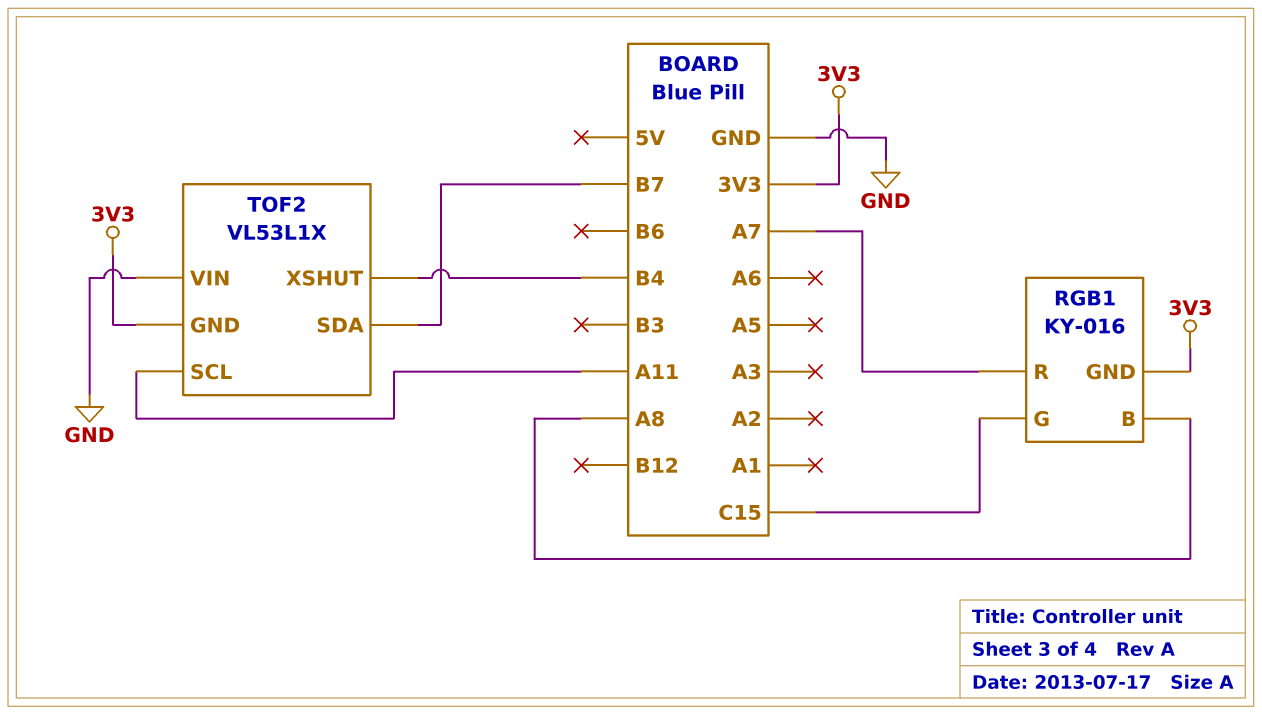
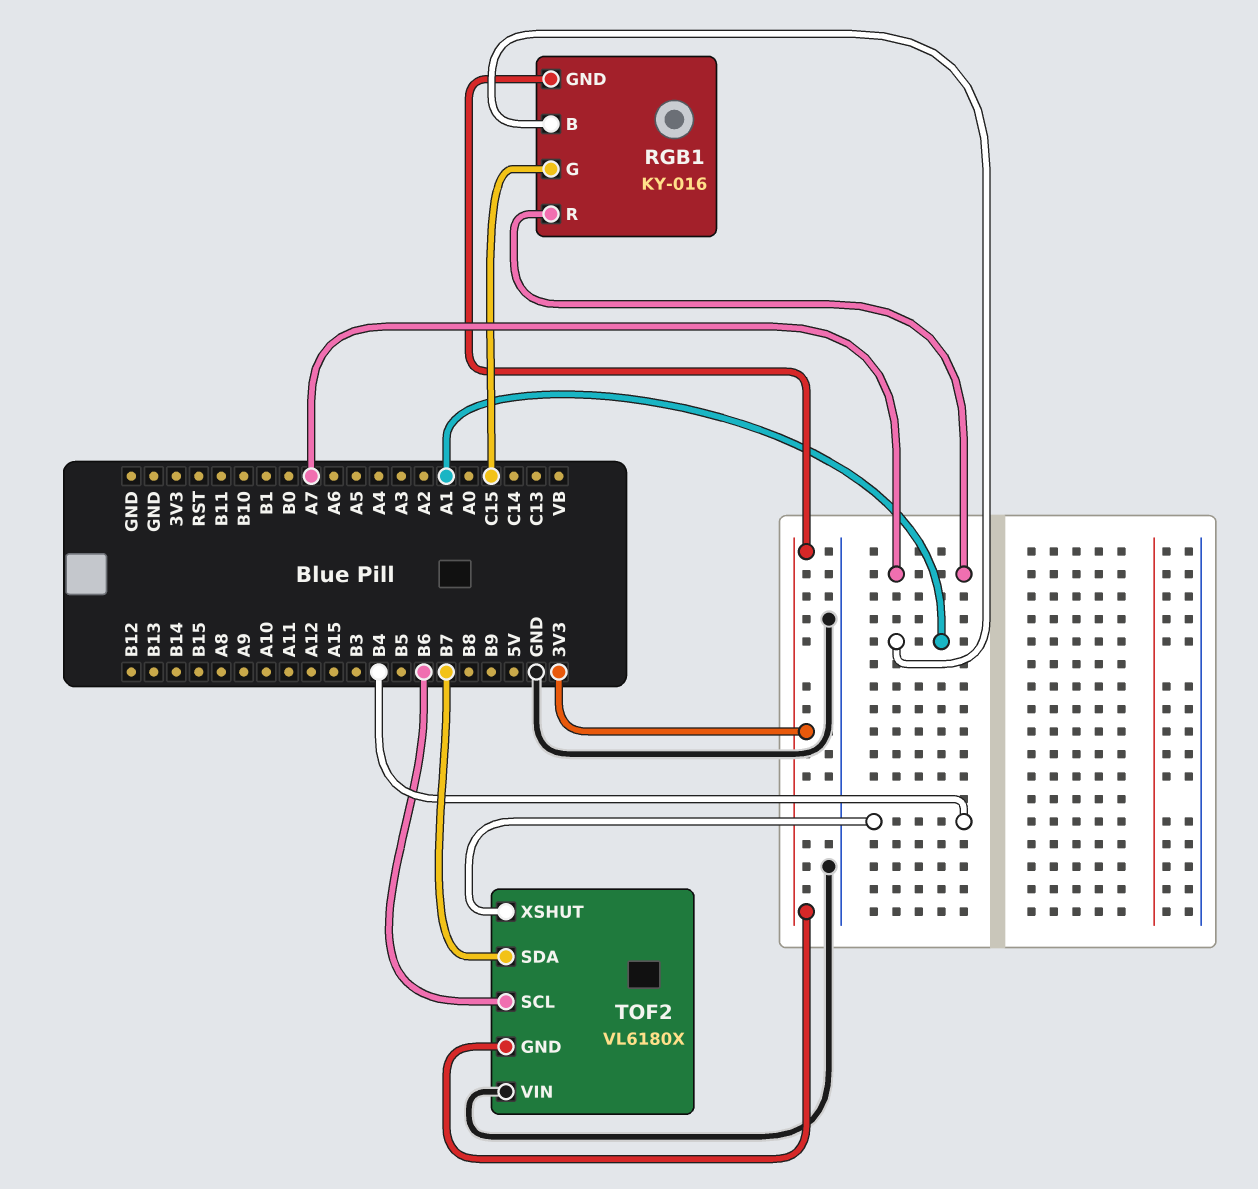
RGB1 pin B: A8 -> A1
TOF2: VL53L1X -> VL6180X
TOF2 pin SCL: A11 -> B6

